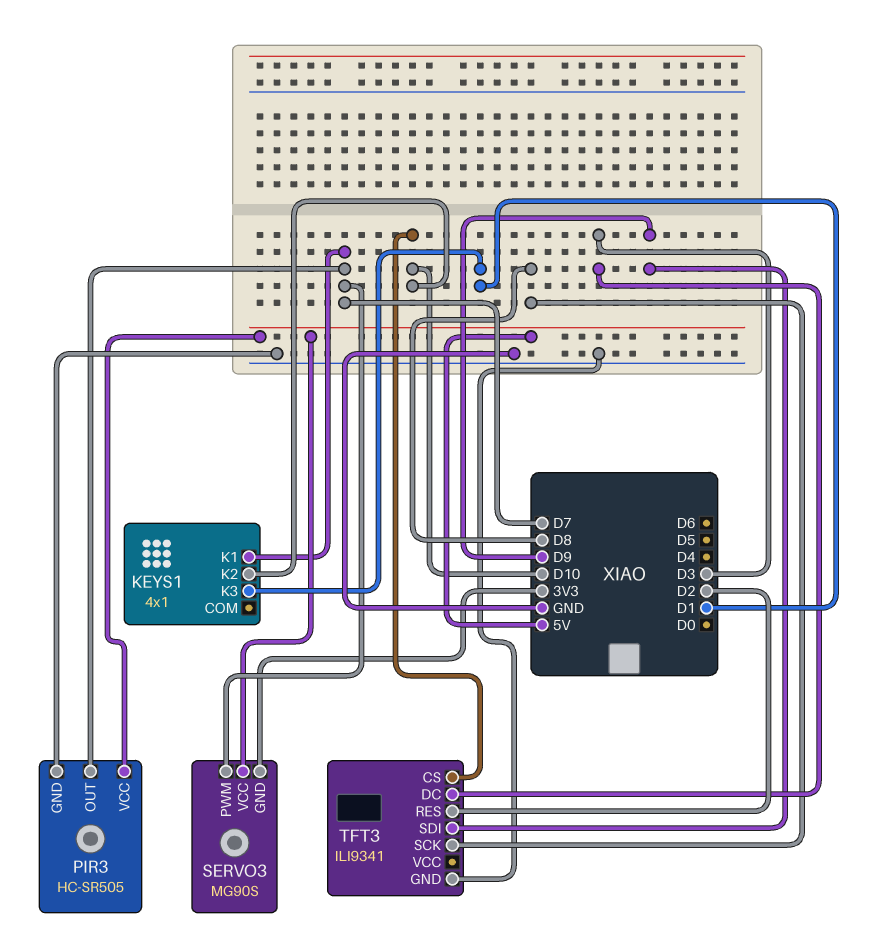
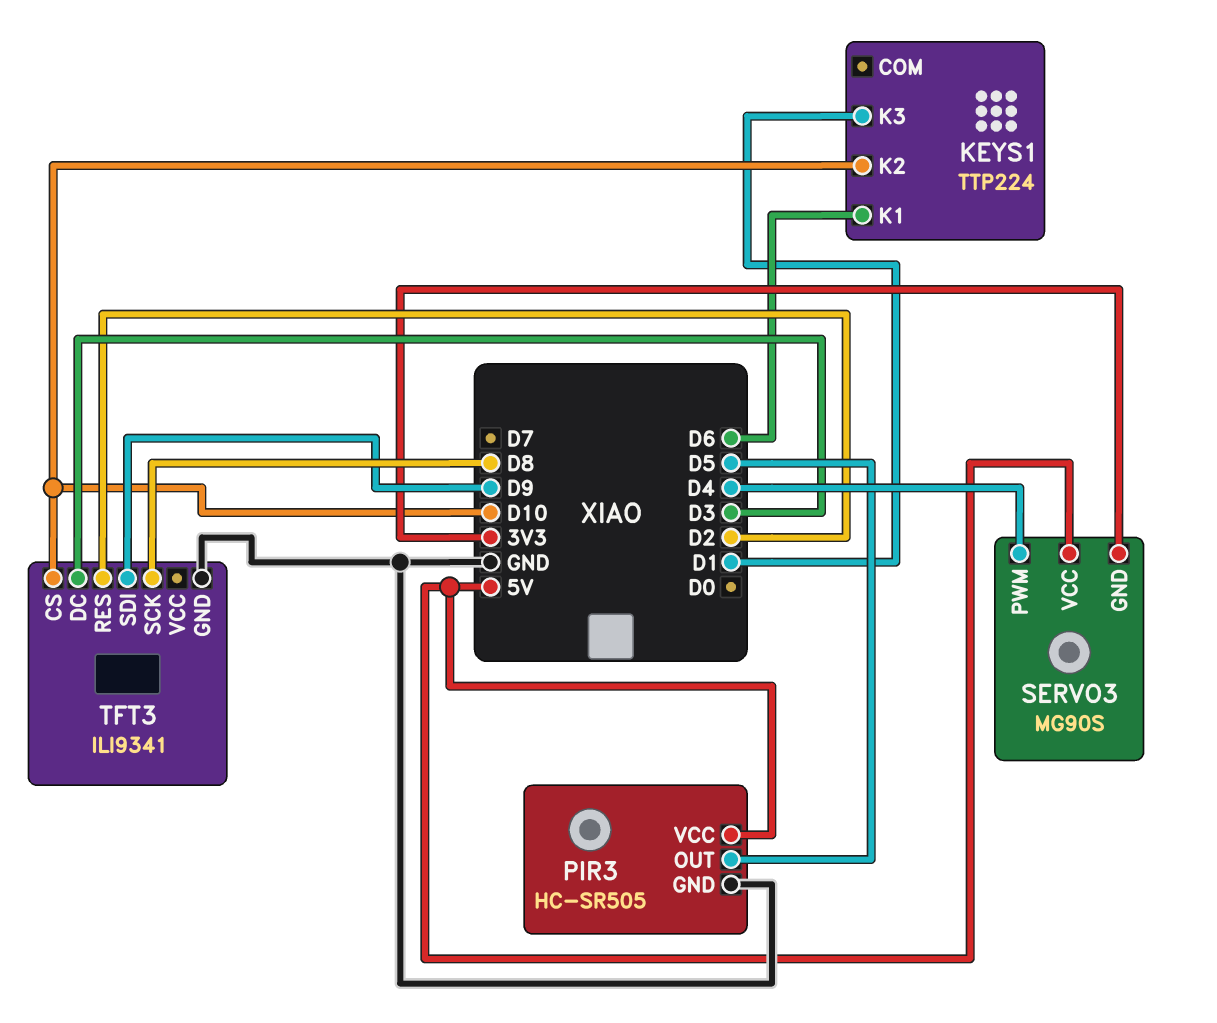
KEYS1: 4x1 -> TTP224
KEYS1 pin K1: D7 -> D6
PIR3 pin OUT: D7 -> D5
SERVO3 pin PWM: D7 -> D4

